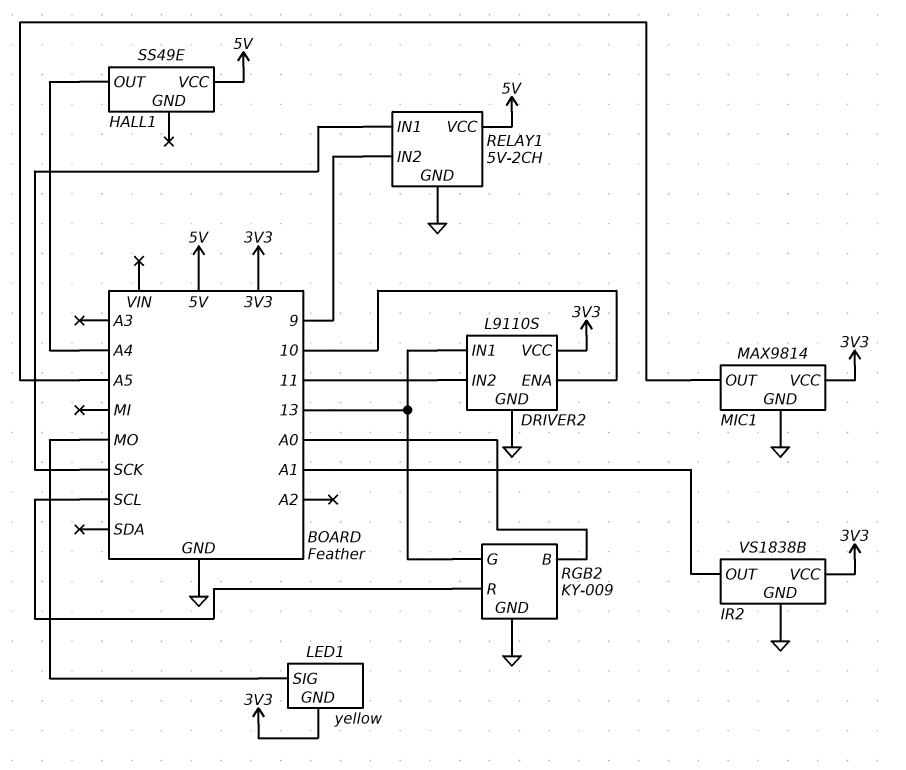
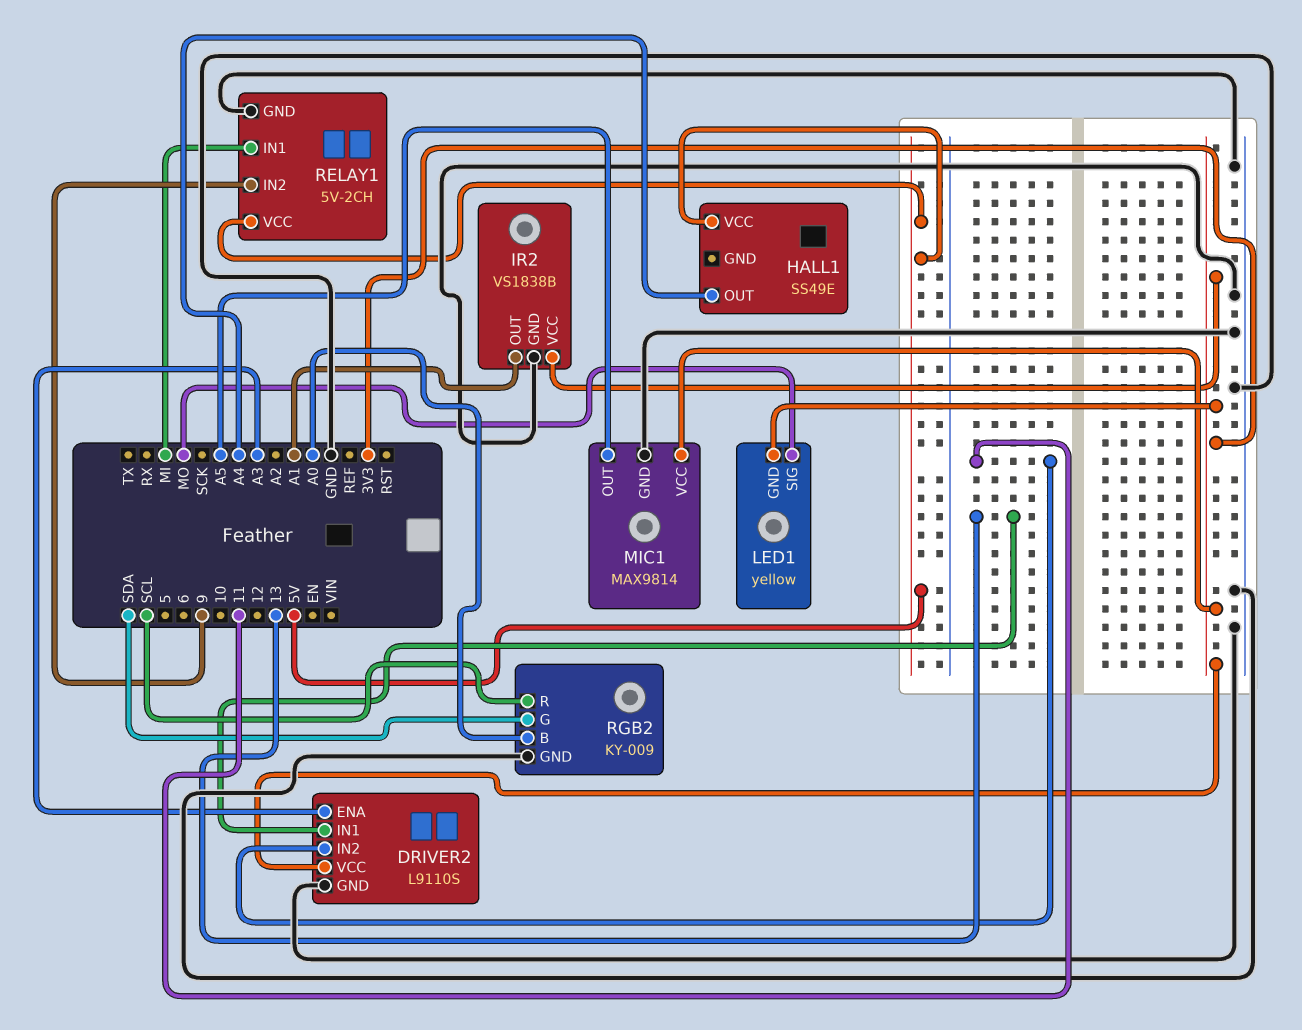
DRIVER2 pin ENA: 10 -> A3
RELAY1 pin IN1: SCK -> MI
RGB2 pin G: 13 -> SDA

